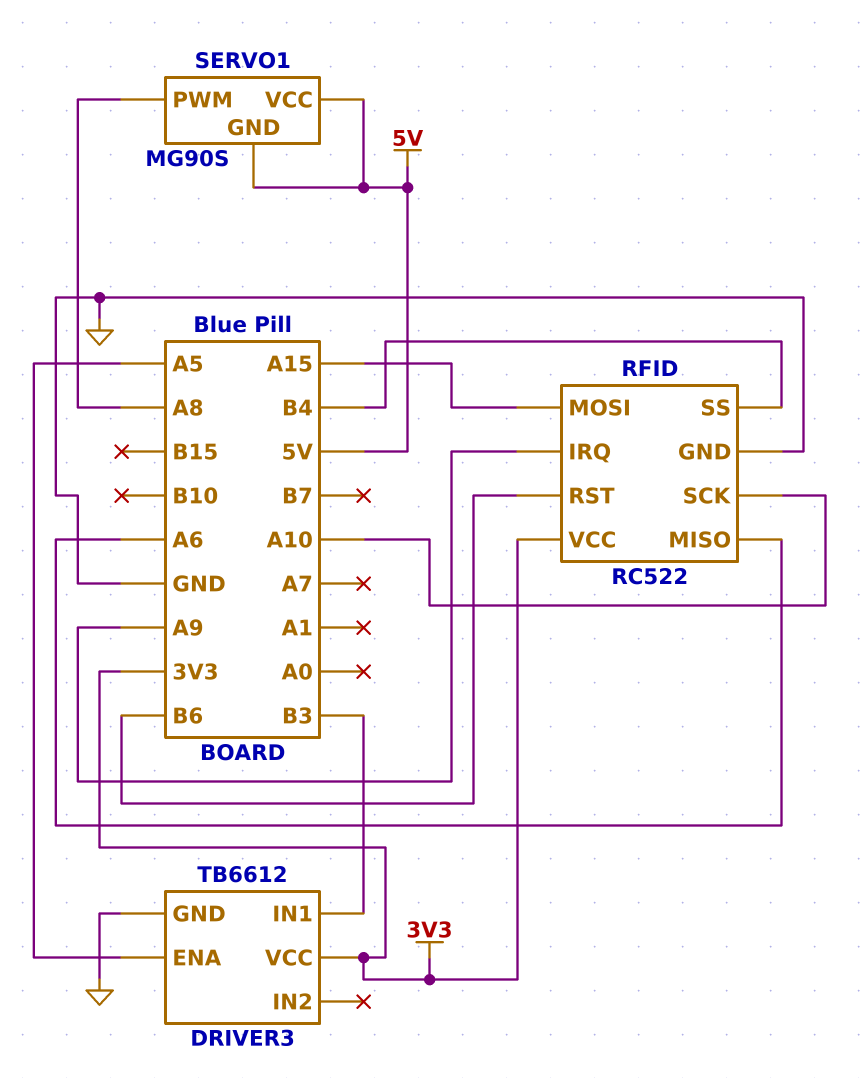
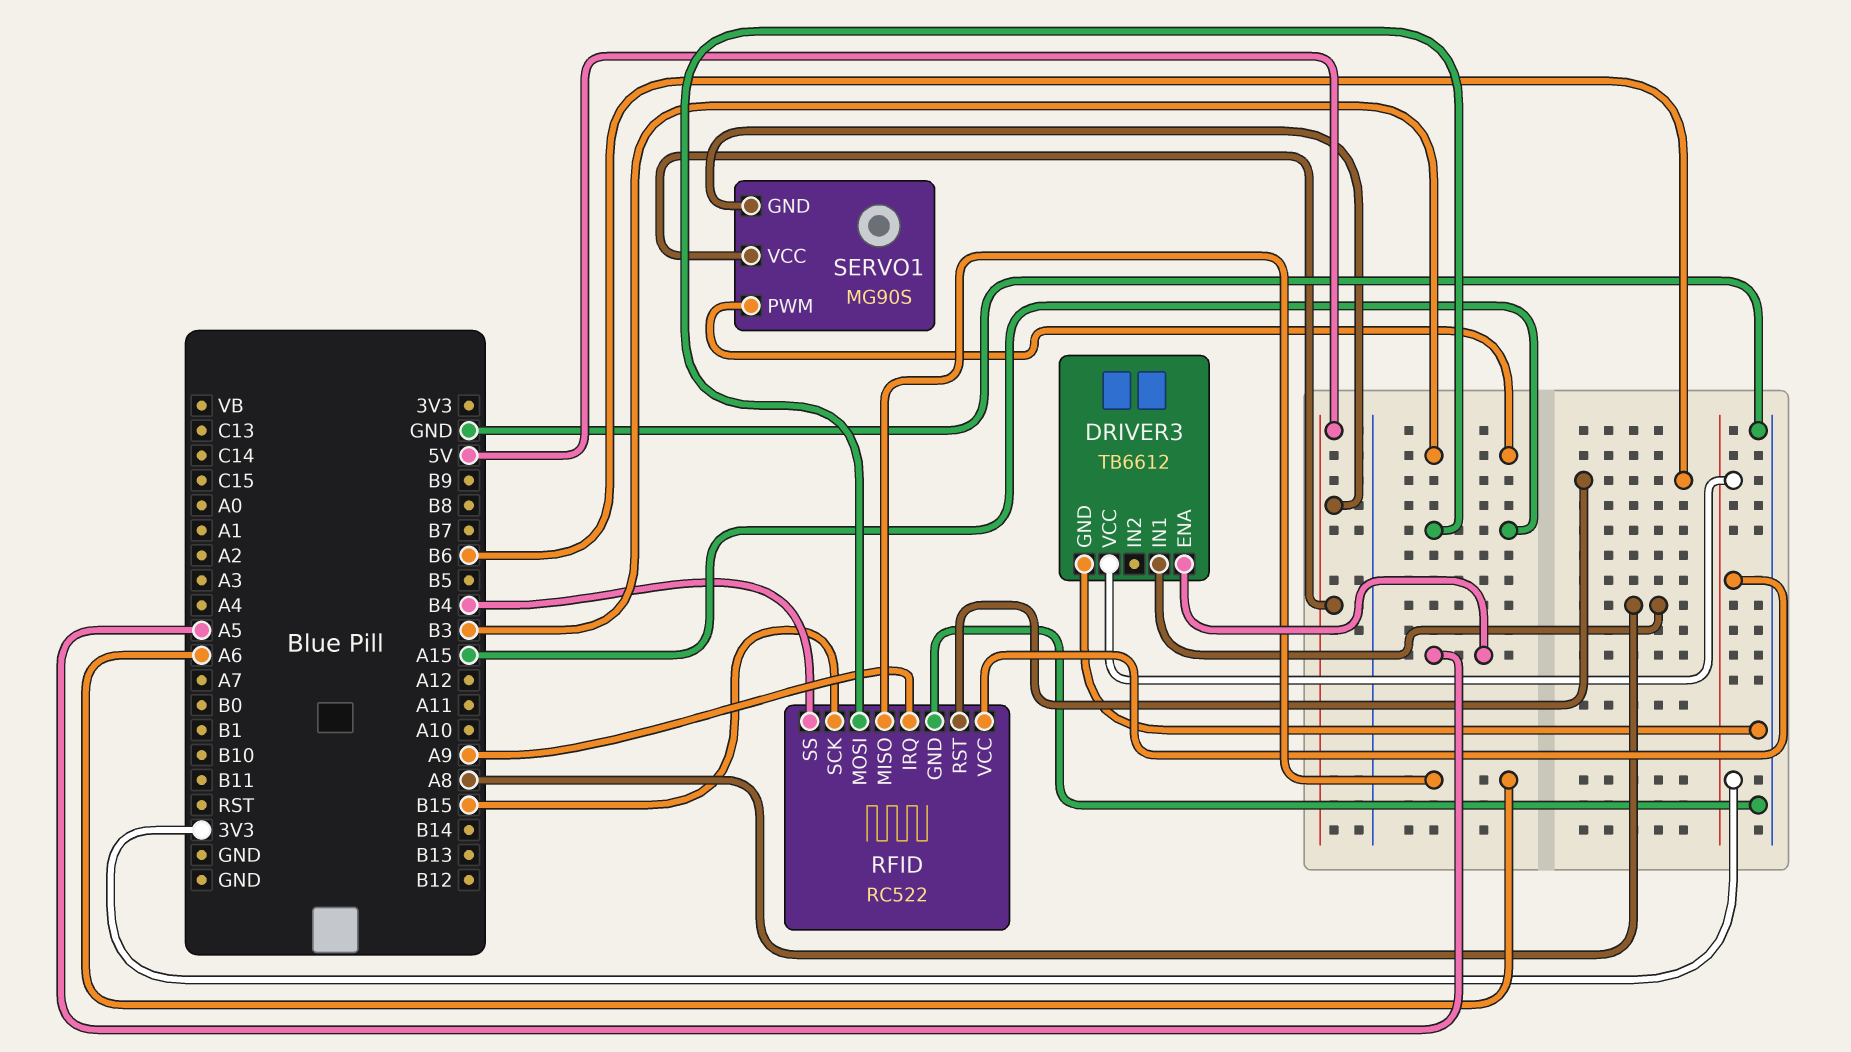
DRIVER3 pin IN1: B3 -> A8
RFID pin SCK: A10 -> B15
SERVO1 pin PWM: A8 -> B3

